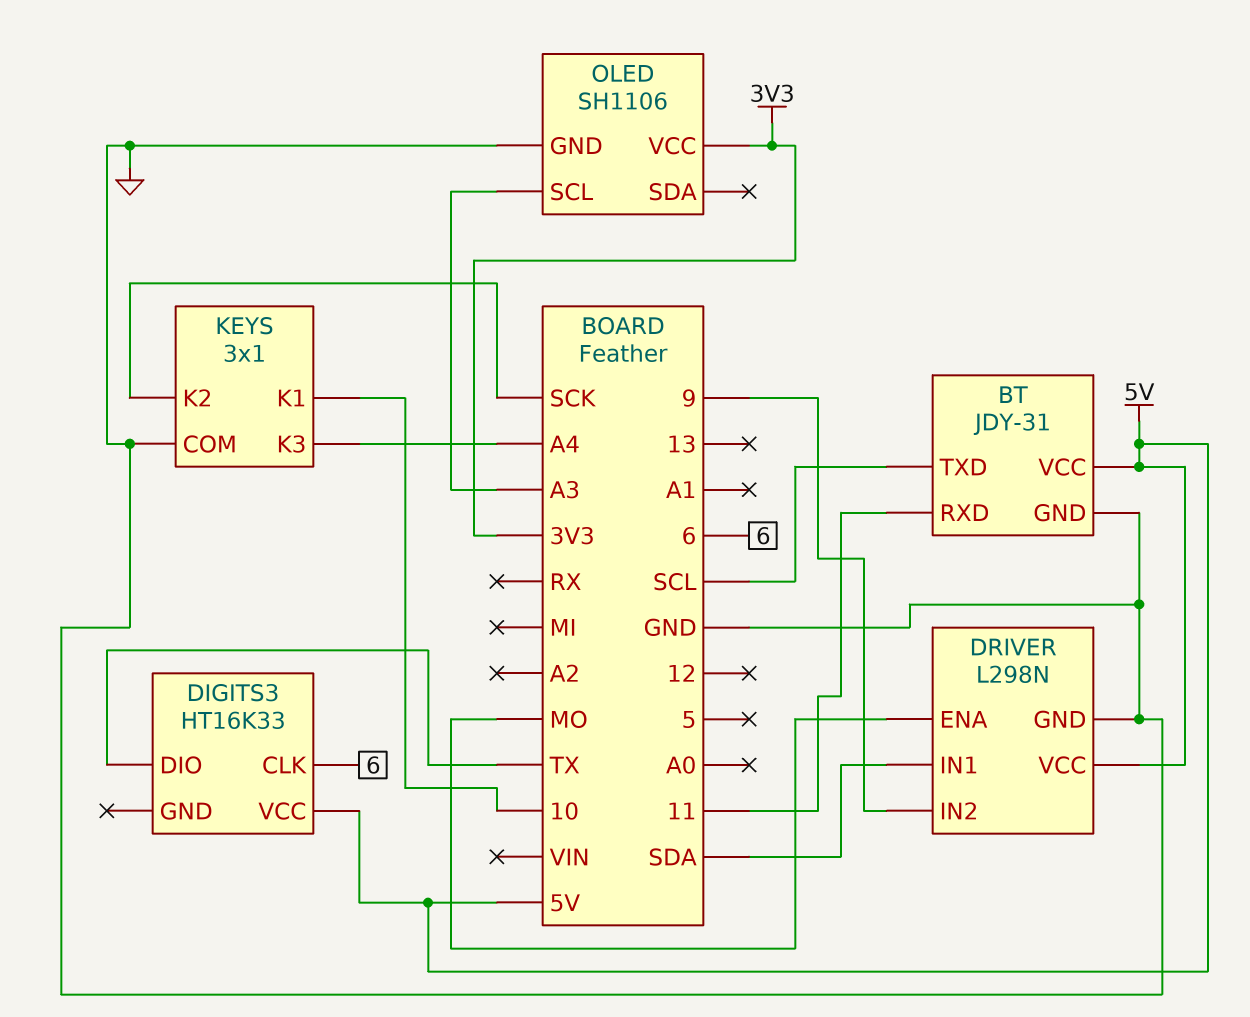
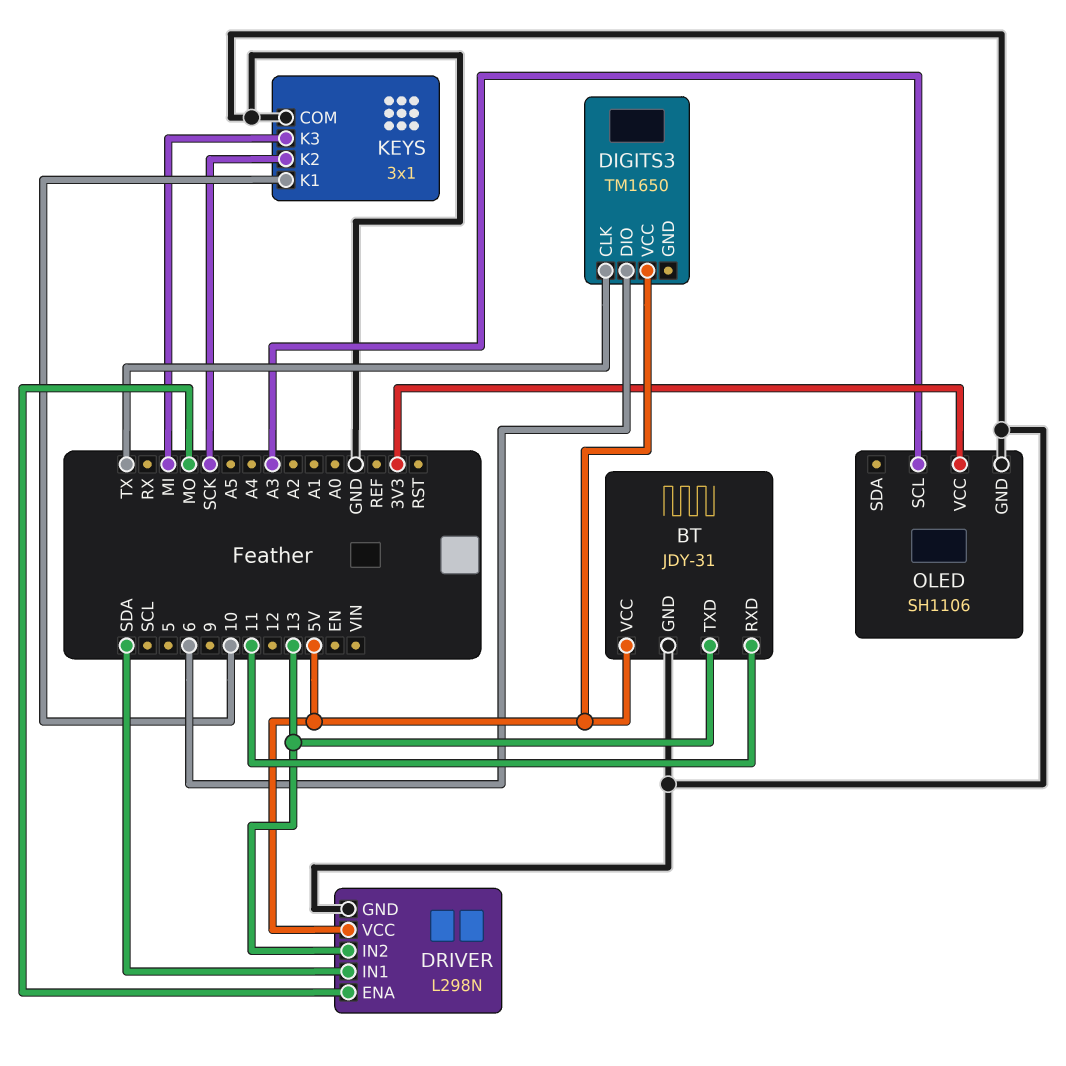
BT pin TXD: SCL -> 13
DIGITS3: HT16K33 -> TM1650
DIGITS3 pin CLK: 6 -> TX
DIGITS3 pin DIO: TX -> 6
DRIVER pin IN2: 9 -> 13
KEYS pin K3: A4 -> MI

